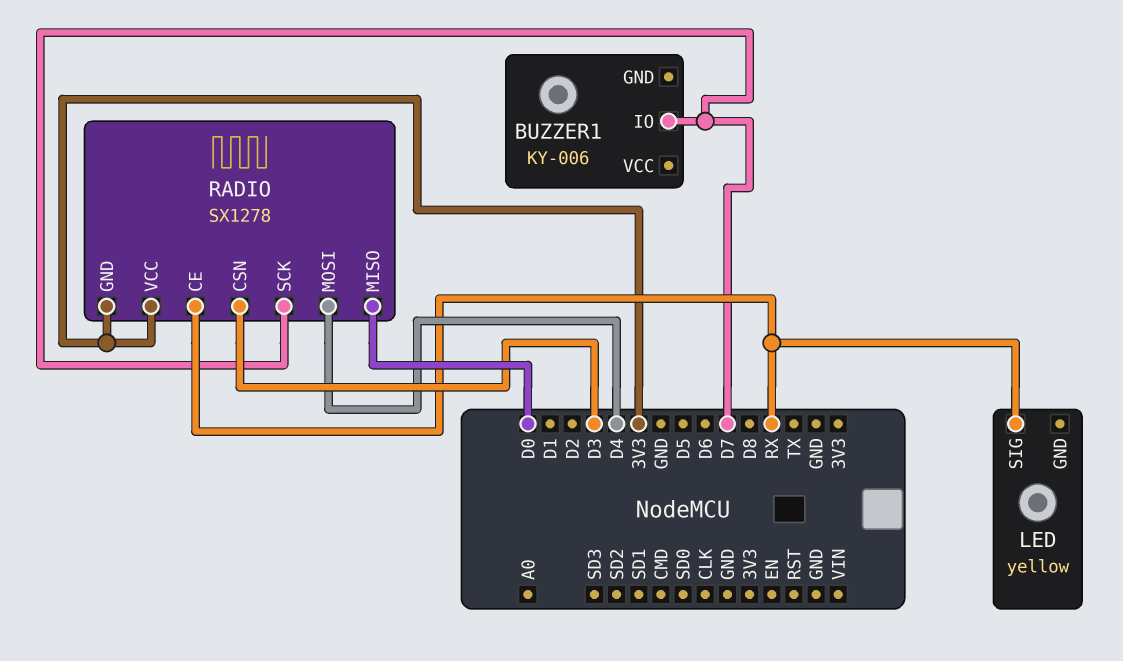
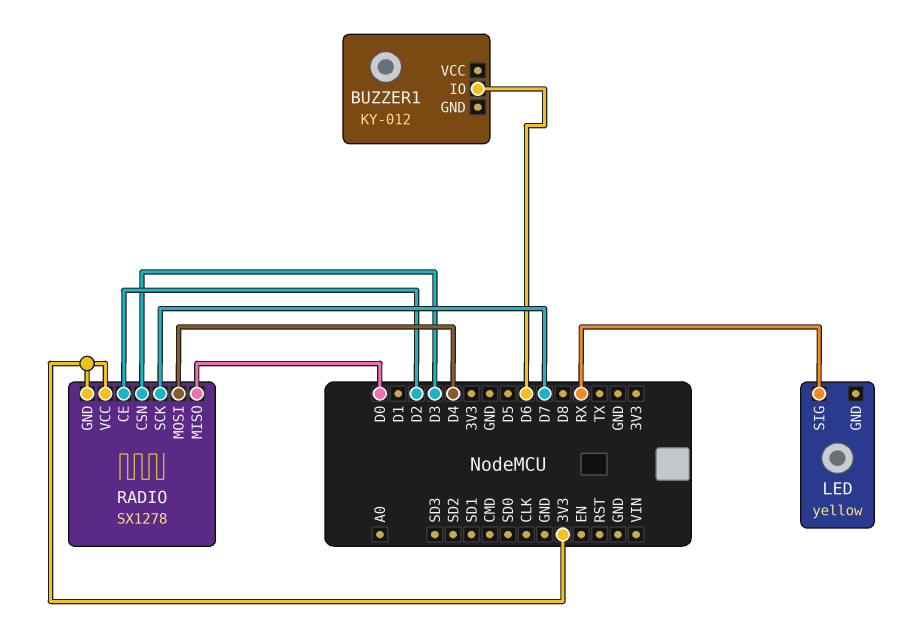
BUZZER1: KY-006 -> KY-012
BUZZER1 pin IO: D7 -> D6
RADIO pin CE: RX -> D2

